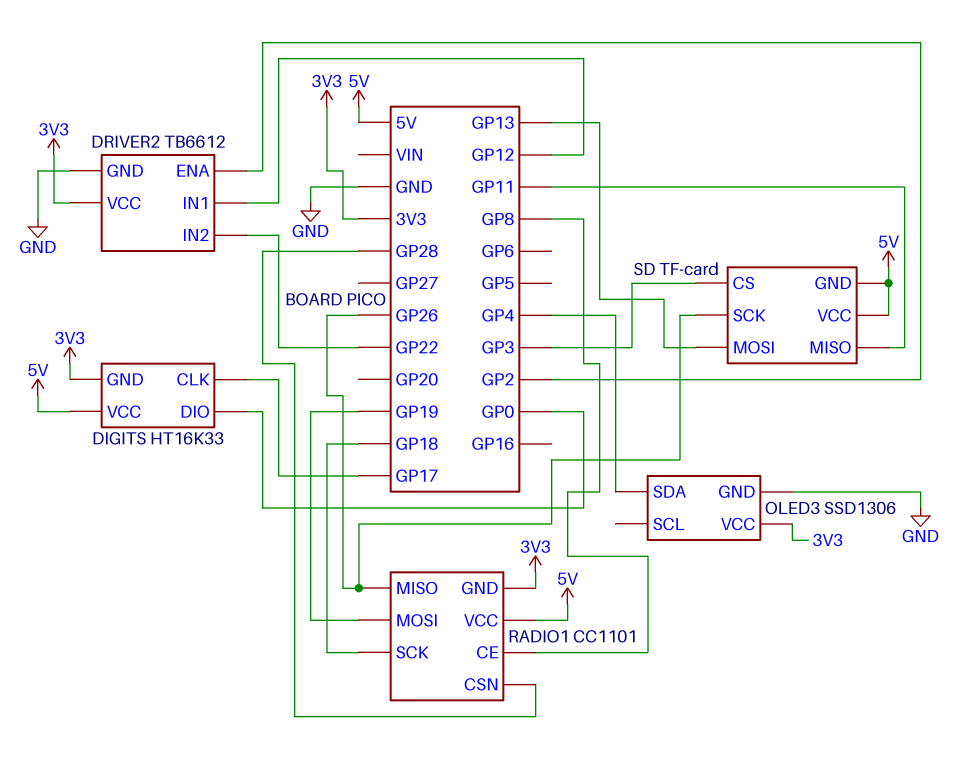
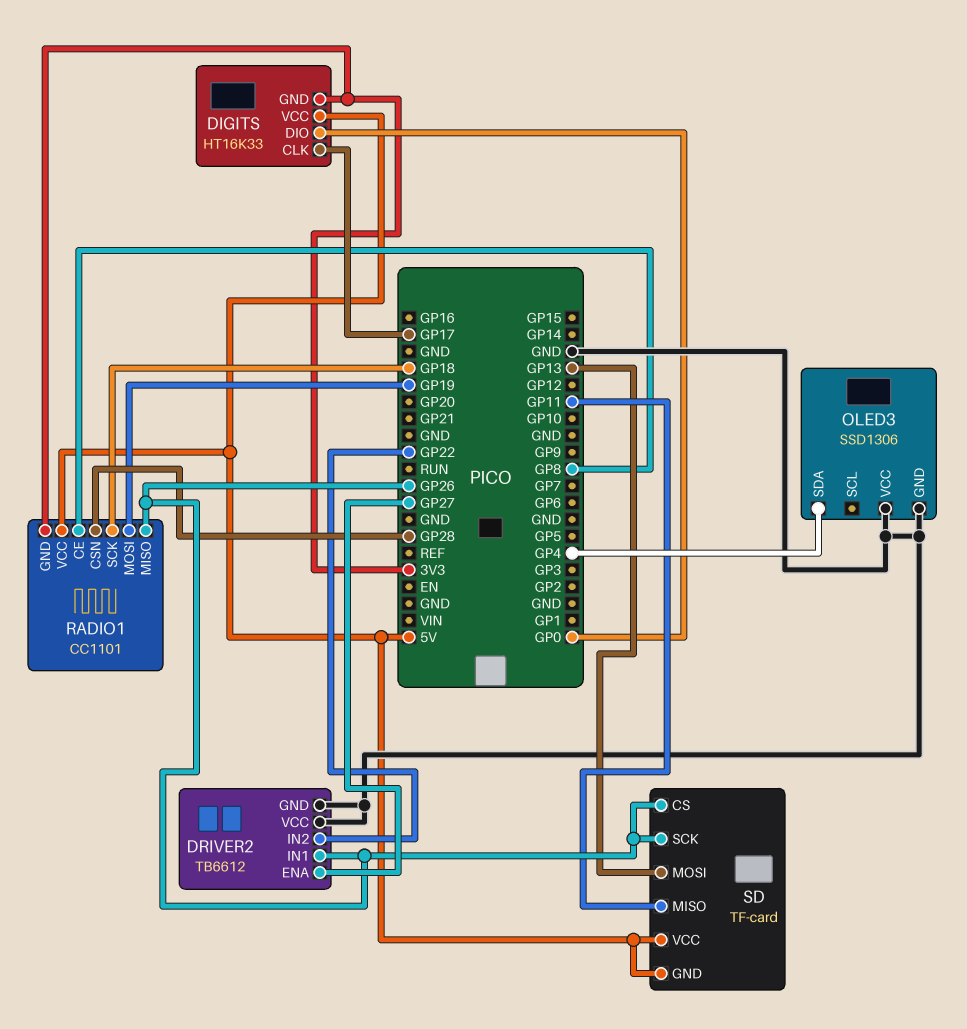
DRIVER2 pin ENA: GP2 -> GP27
DRIVER2 pin IN1: GP12 -> GP26
DRIVER2 pin VCC: 3V3 -> GND
OLED3 pin VCC: 3V3 -> GND
SD pin CS: GP3 -> GP26

